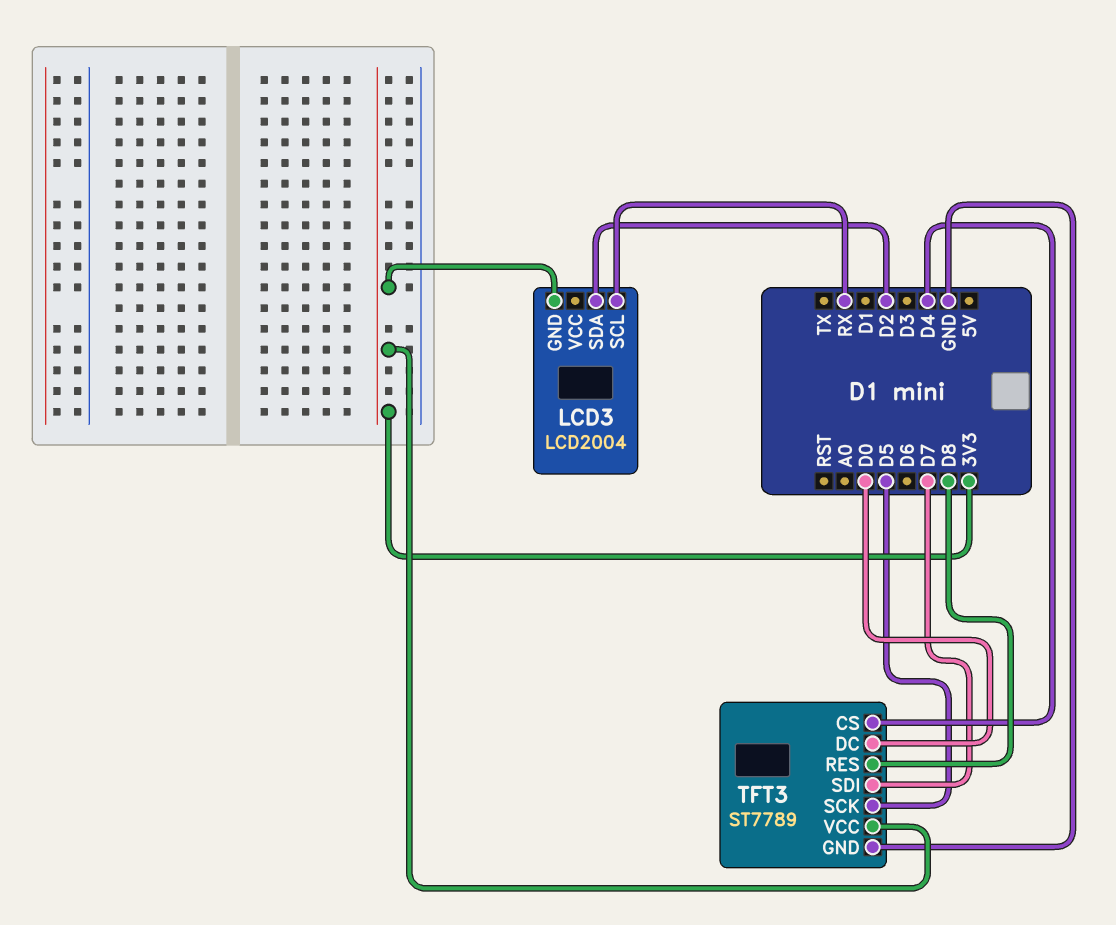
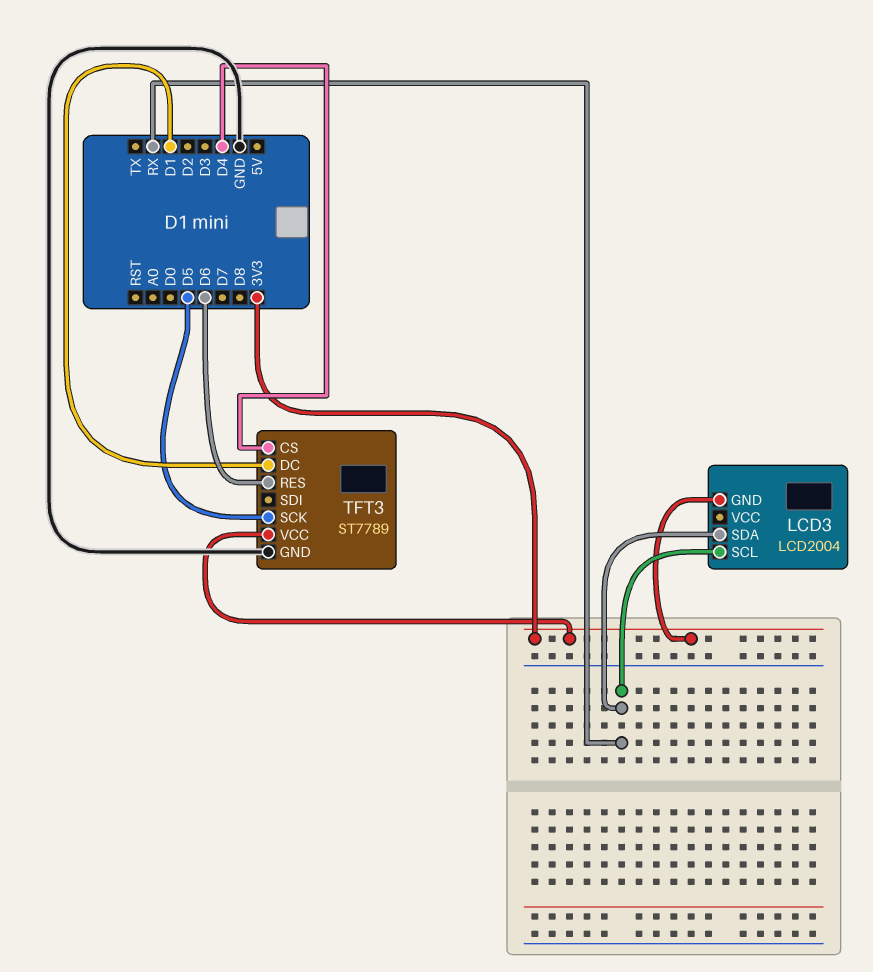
LCD3 pin SDA: D2 -> RX
TFT3 pin DC: D0 -> D1
TFT3 pin RES: D8 -> D6
TFT3 pin SDI: D7 -> none

